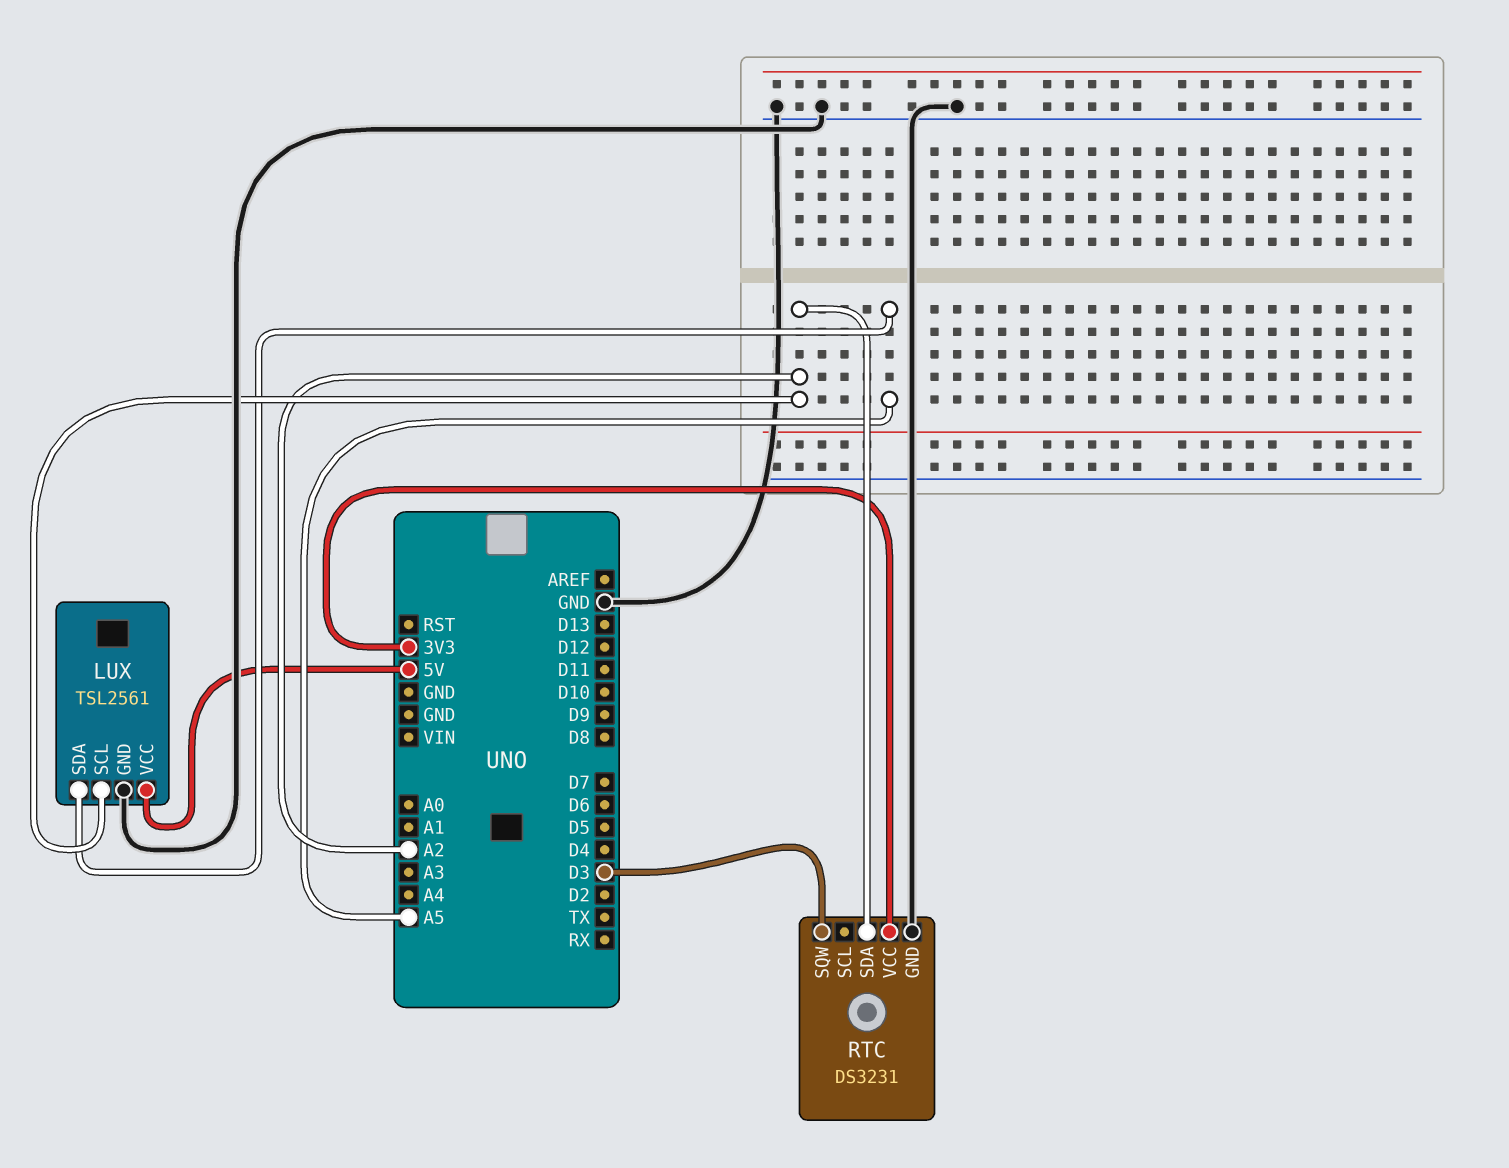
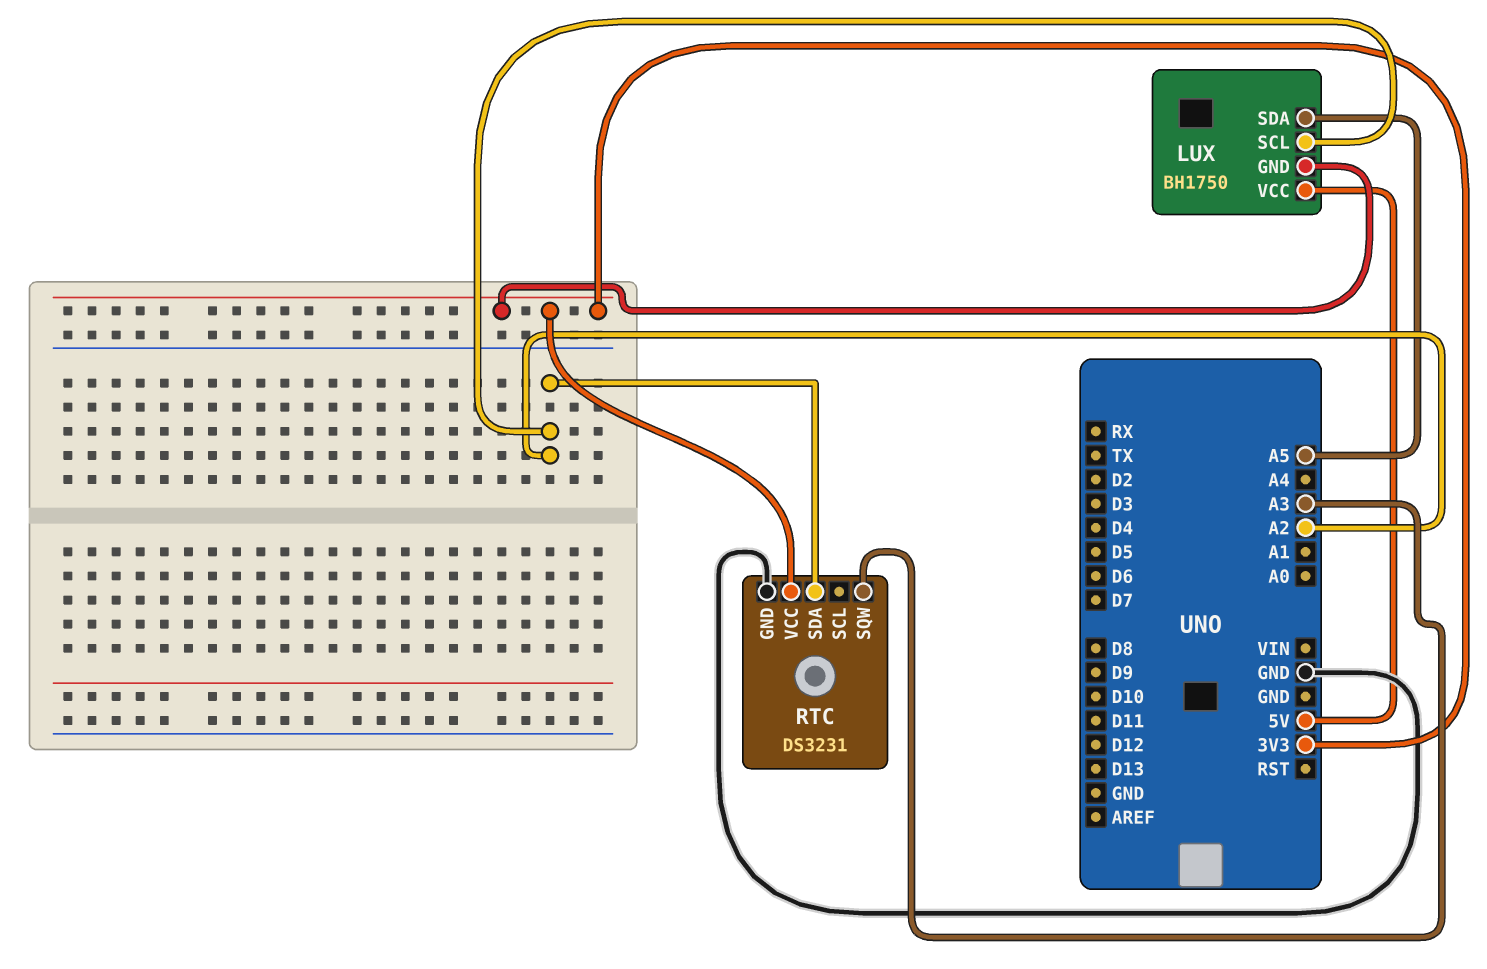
LUX: TSL2561 -> BH1750
LUX pin GND: GND -> 3V3
RTC pin SQW: D3 -> A3

